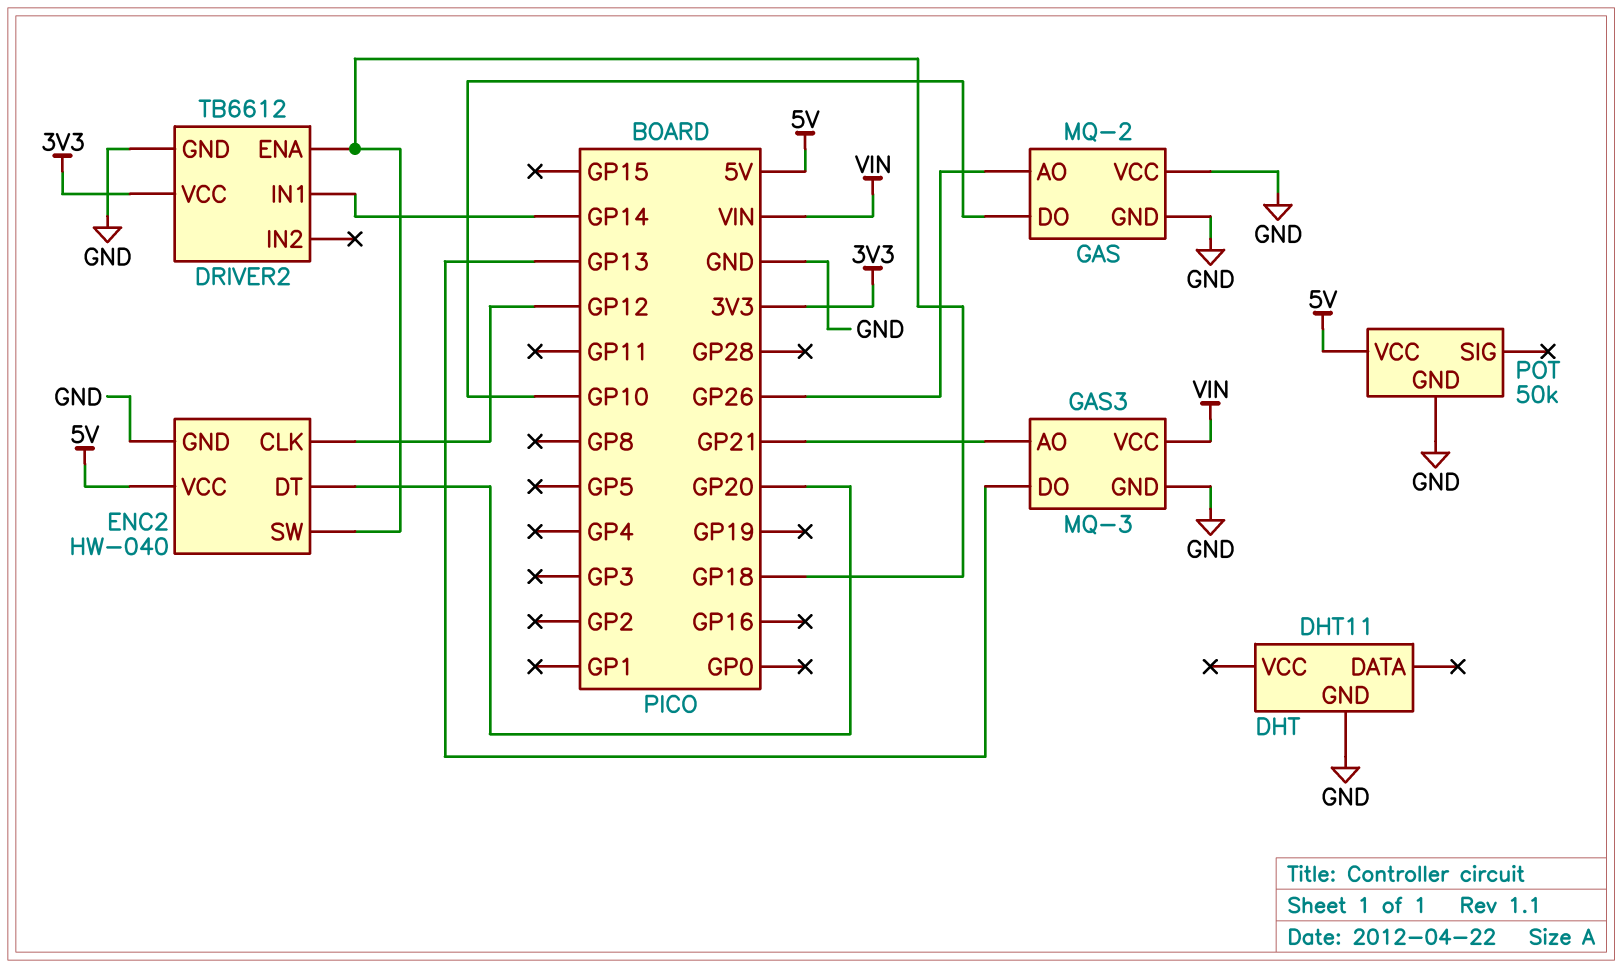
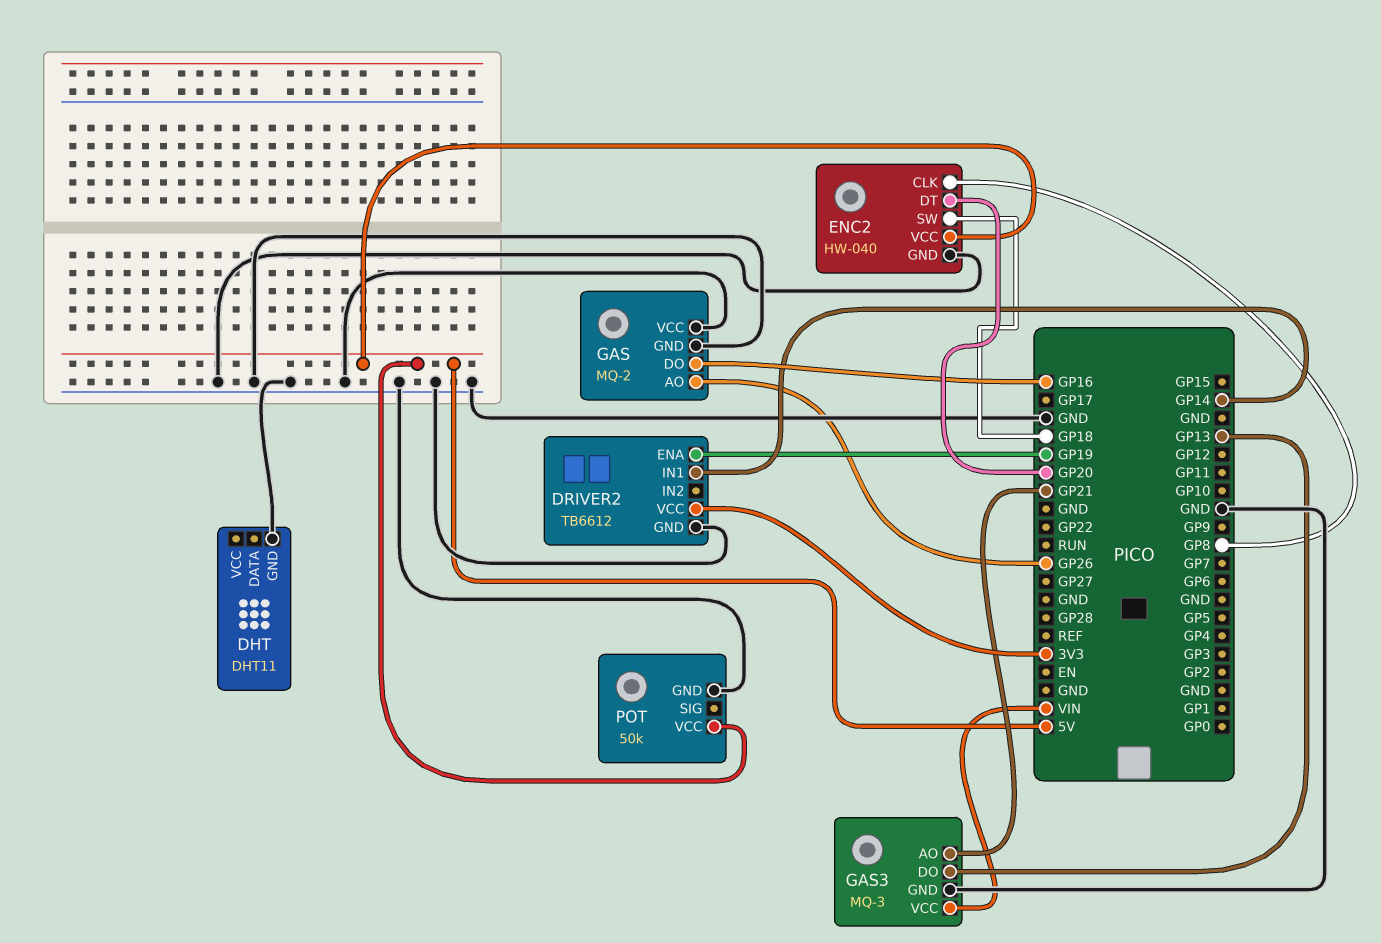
DRIVER2 pin ENA: GP18 -> GP19
ENC2 pin CLK: GP12 -> GP8
GAS pin DO: GP10 -> GP16

